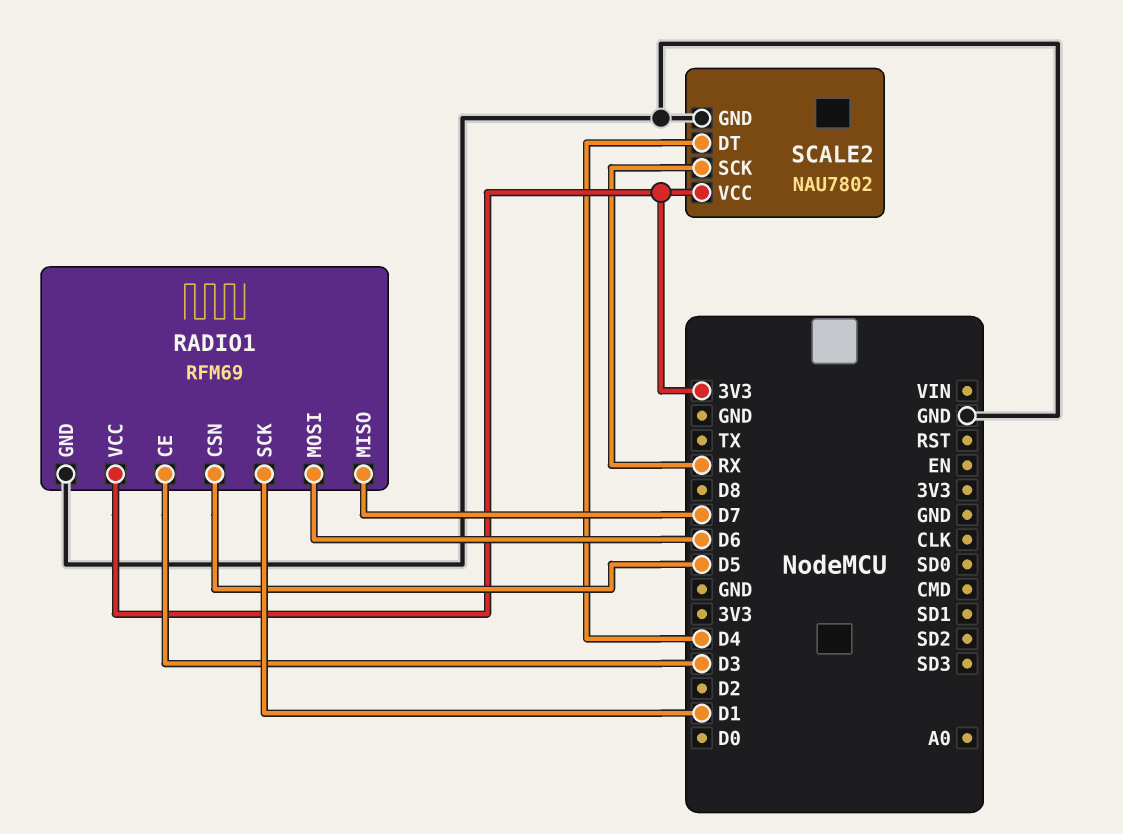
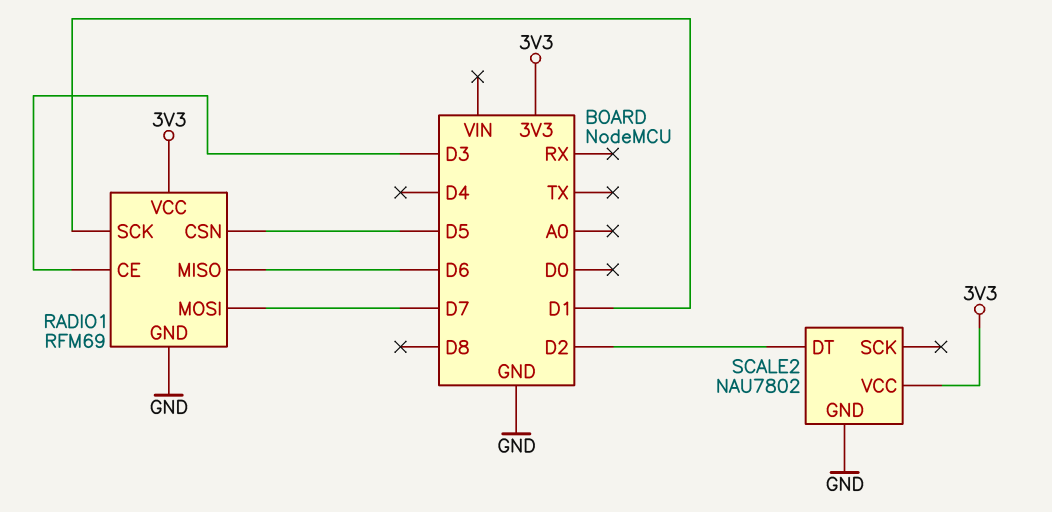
RADIO1 pin MISO: D7 -> D6
RADIO1 pin MOSI: D6 -> D7
SCALE2 pin DT: D4 -> D2
SCALE2 pin SCK: RX -> none

